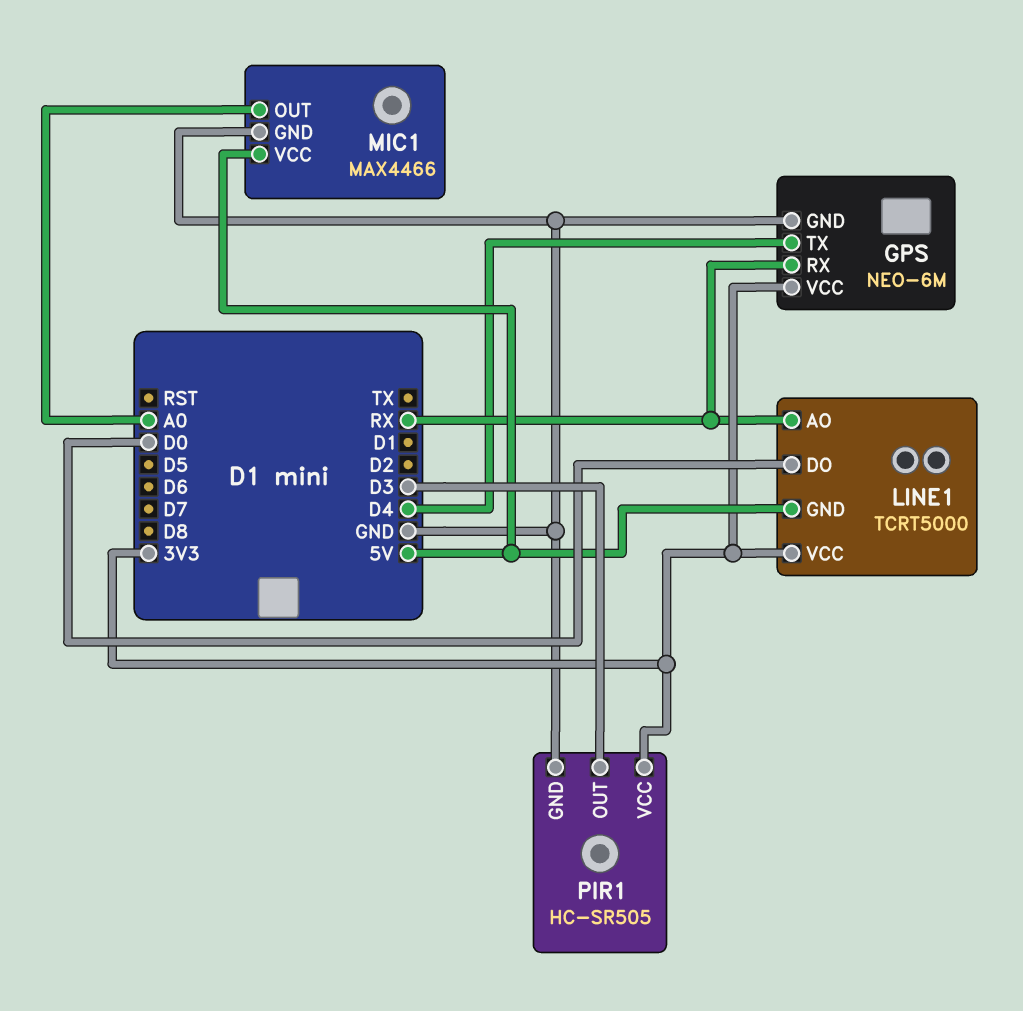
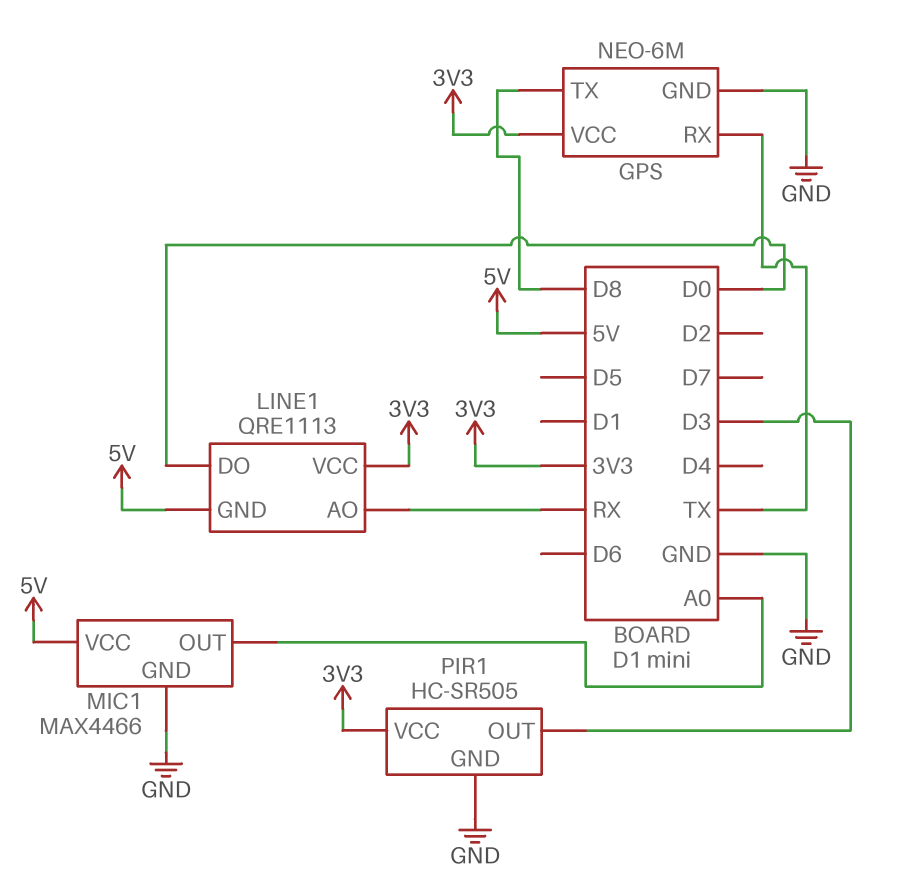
GPS pin RX: RX -> TX
GPS pin TX: D4 -> D8
LINE1: TCRT5000 -> QRE1113

